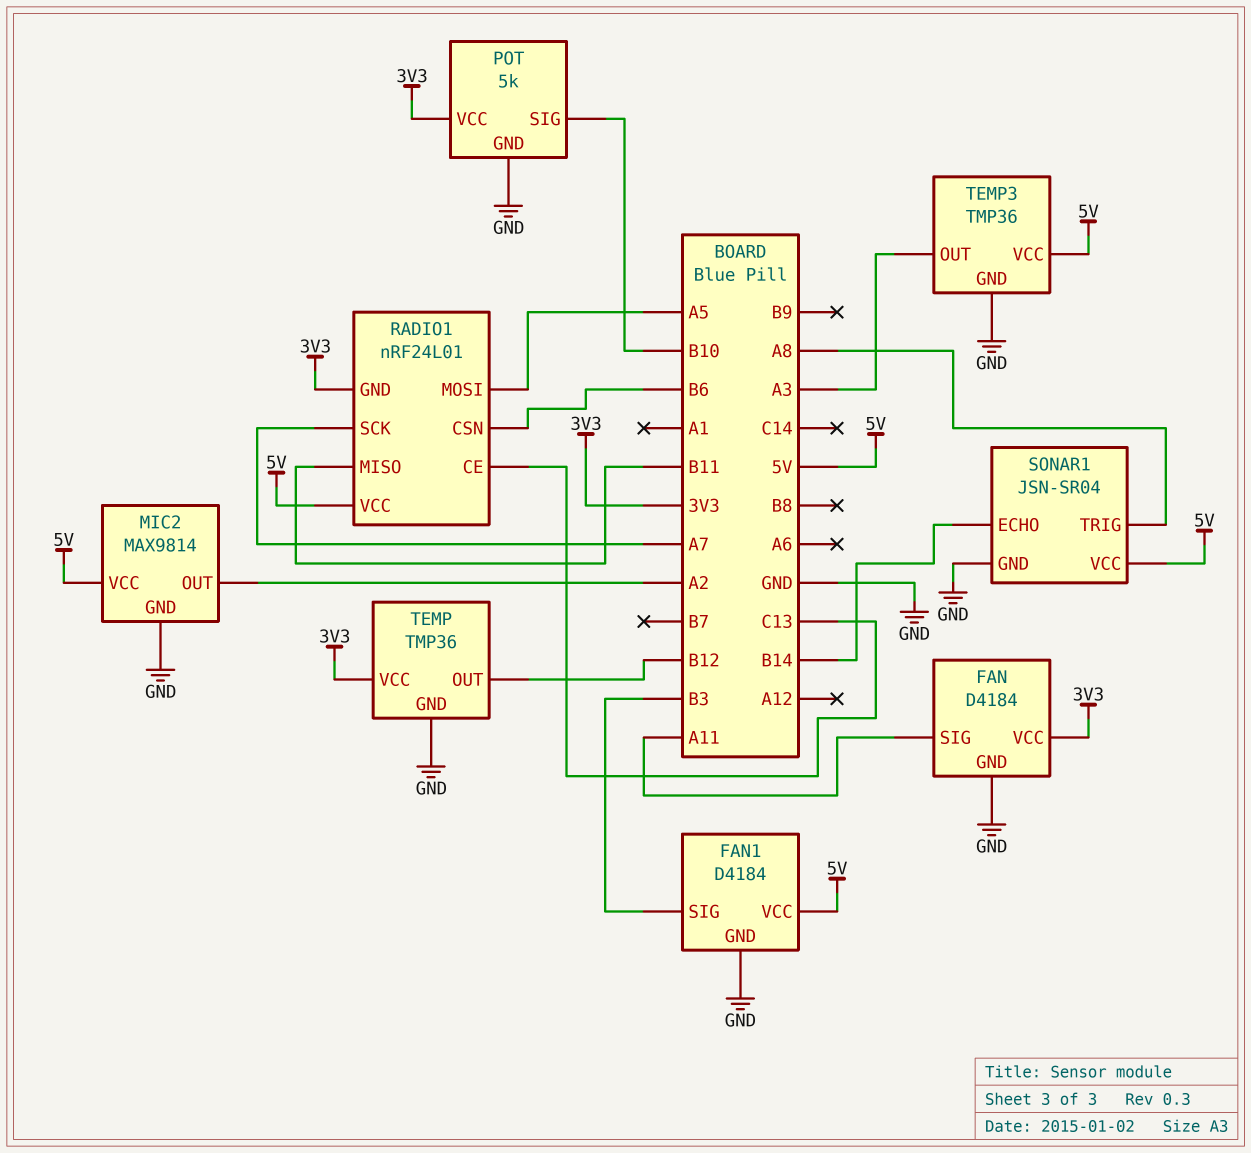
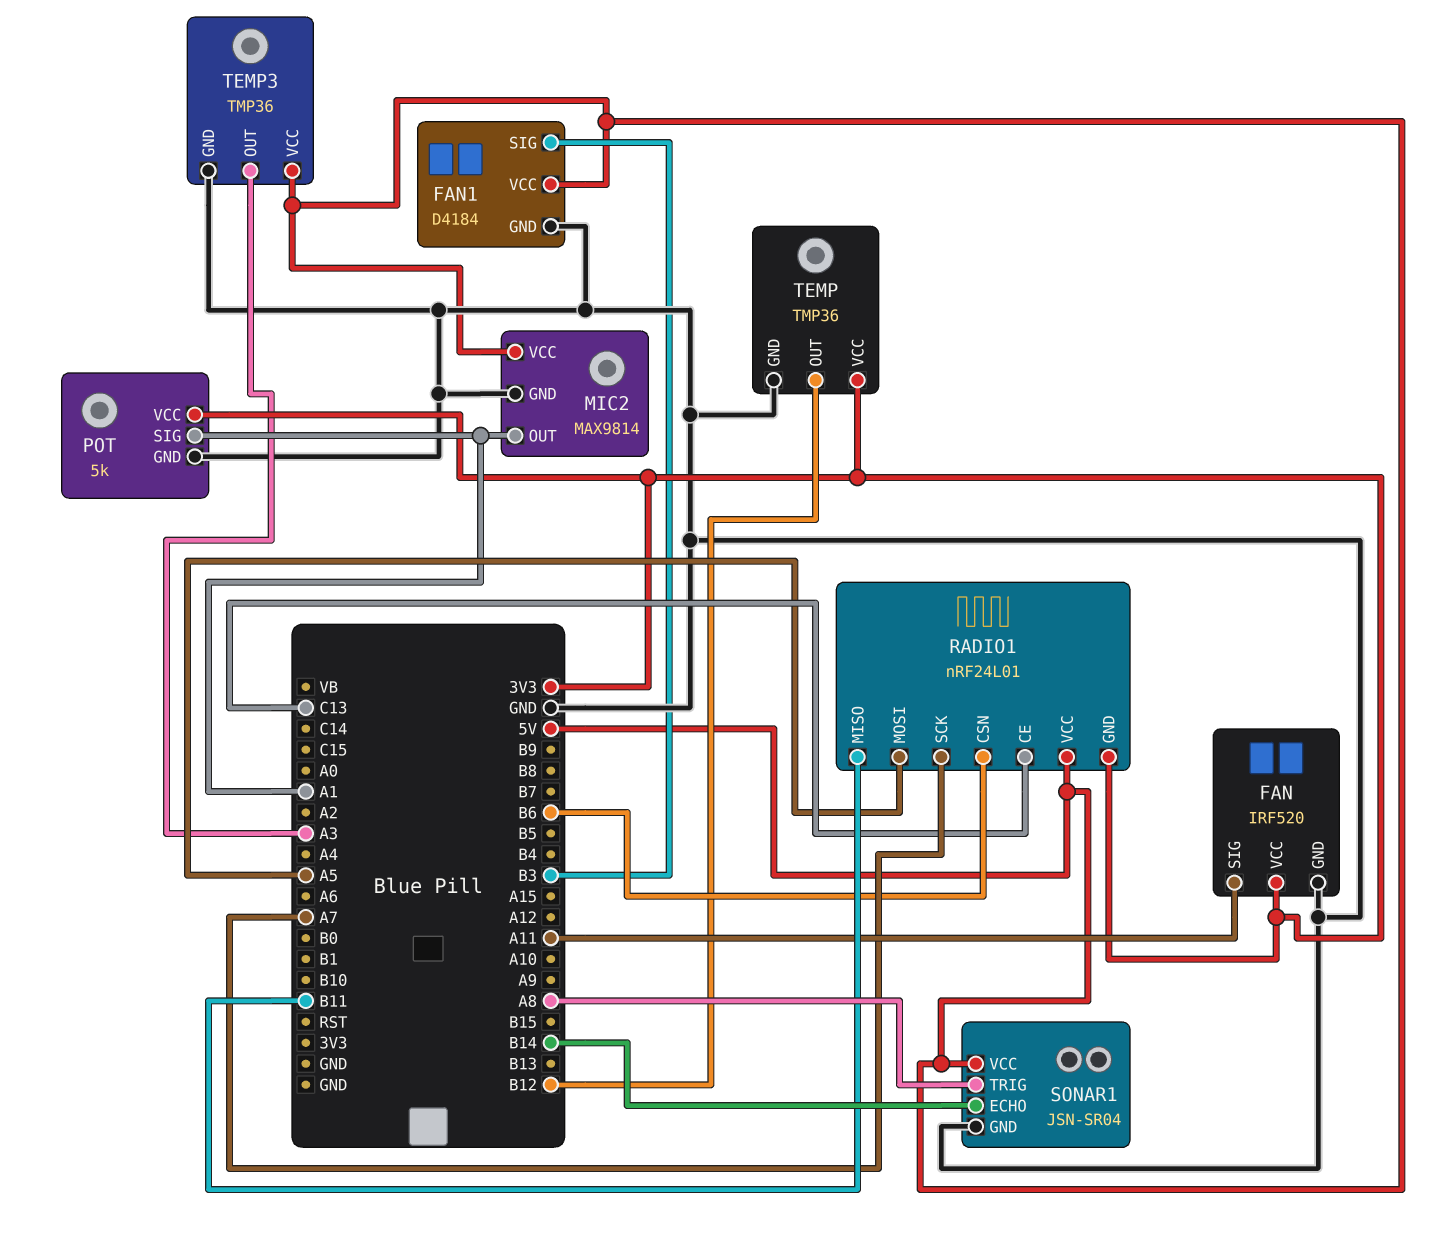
FAN: D4184 -> IRF520
MIC2 pin OUT: A2 -> A1
POT pin SIG: B10 -> A1

